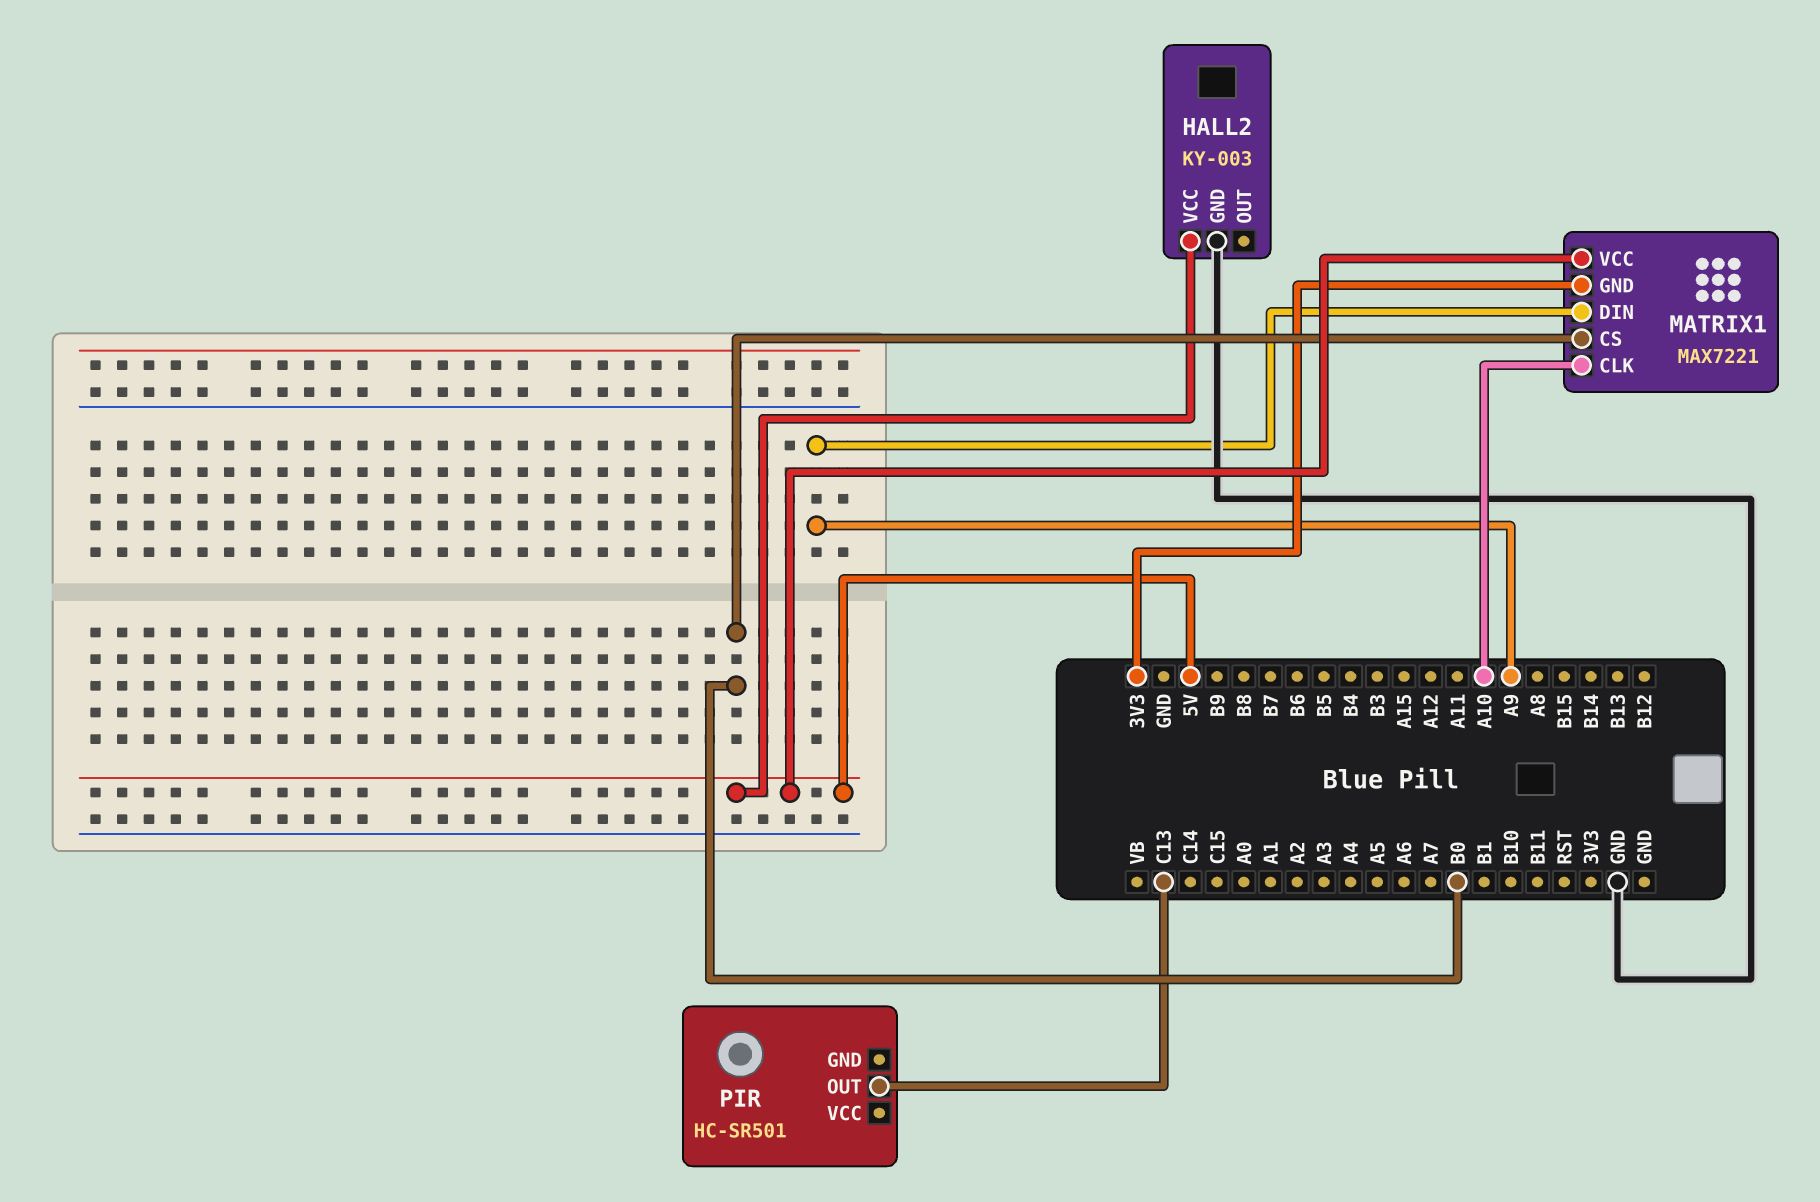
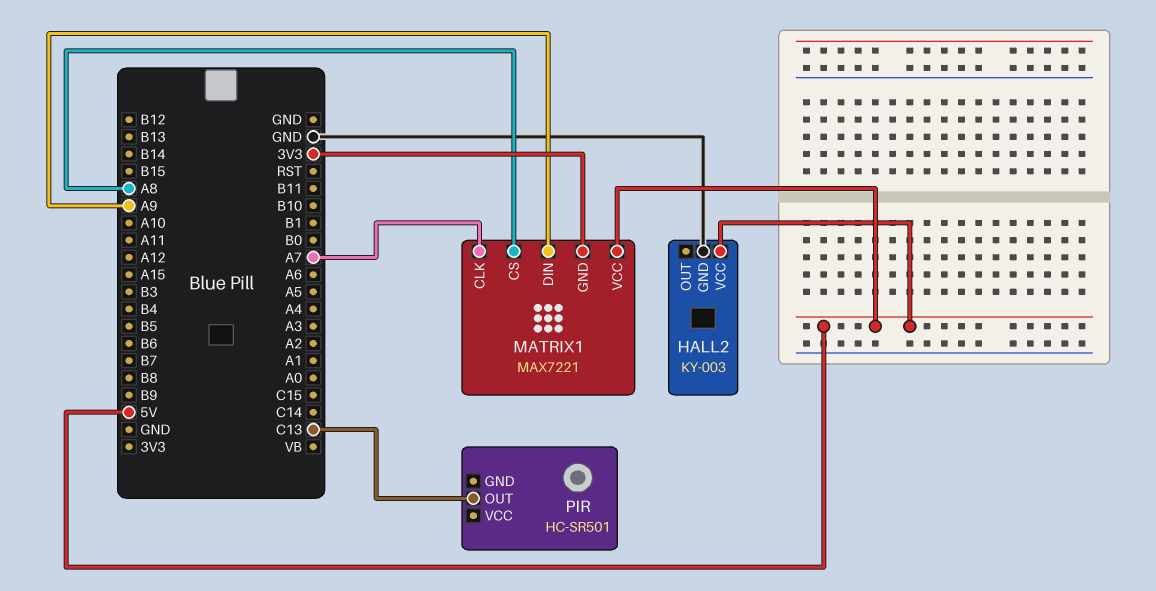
MATRIX1 pin CLK: A10 -> A7
MATRIX1 pin CS: B0 -> A8

